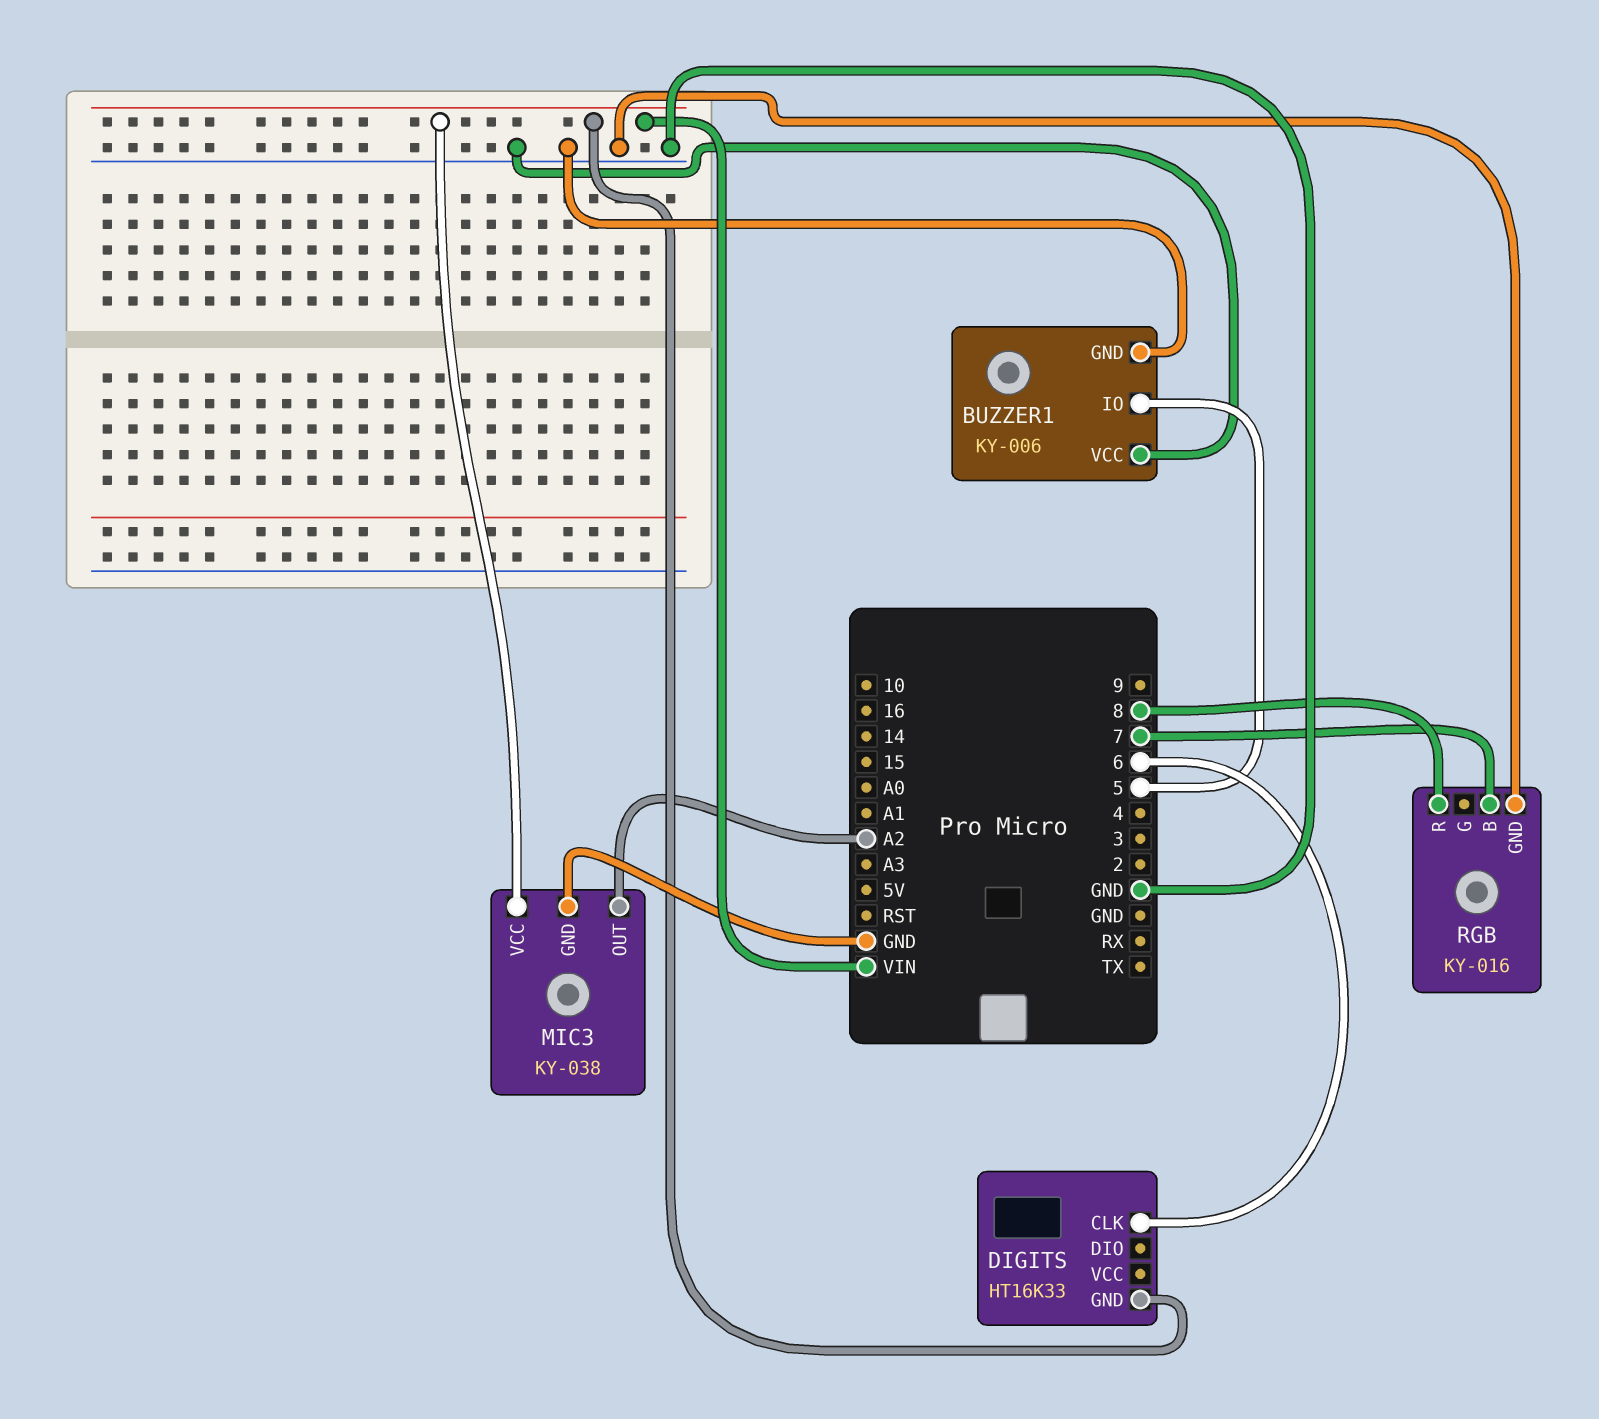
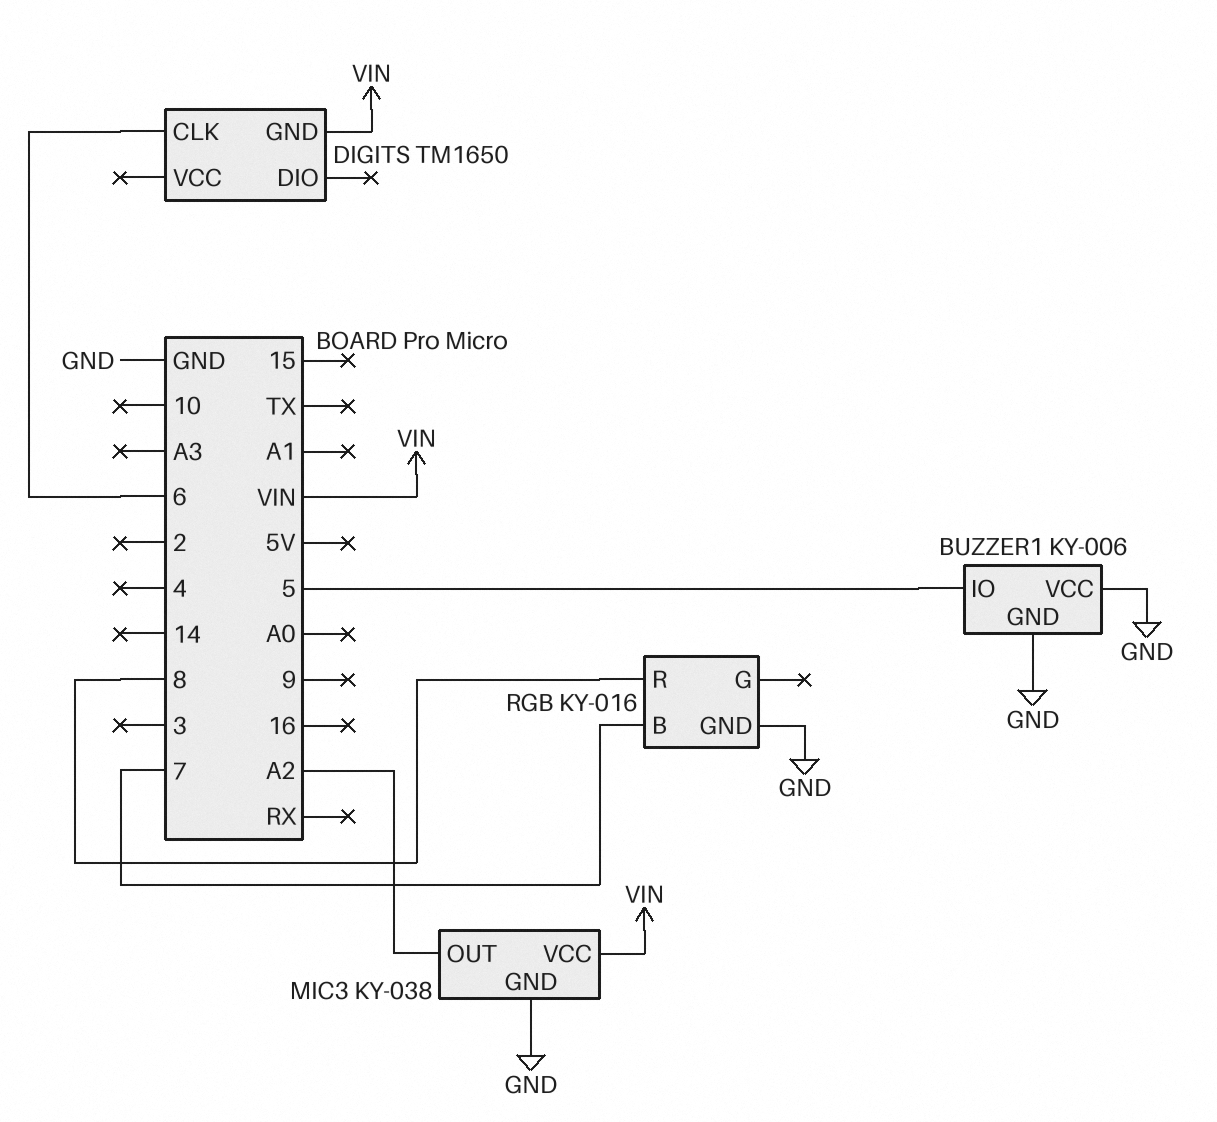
DIGITS: HT16K33 -> TM1650

